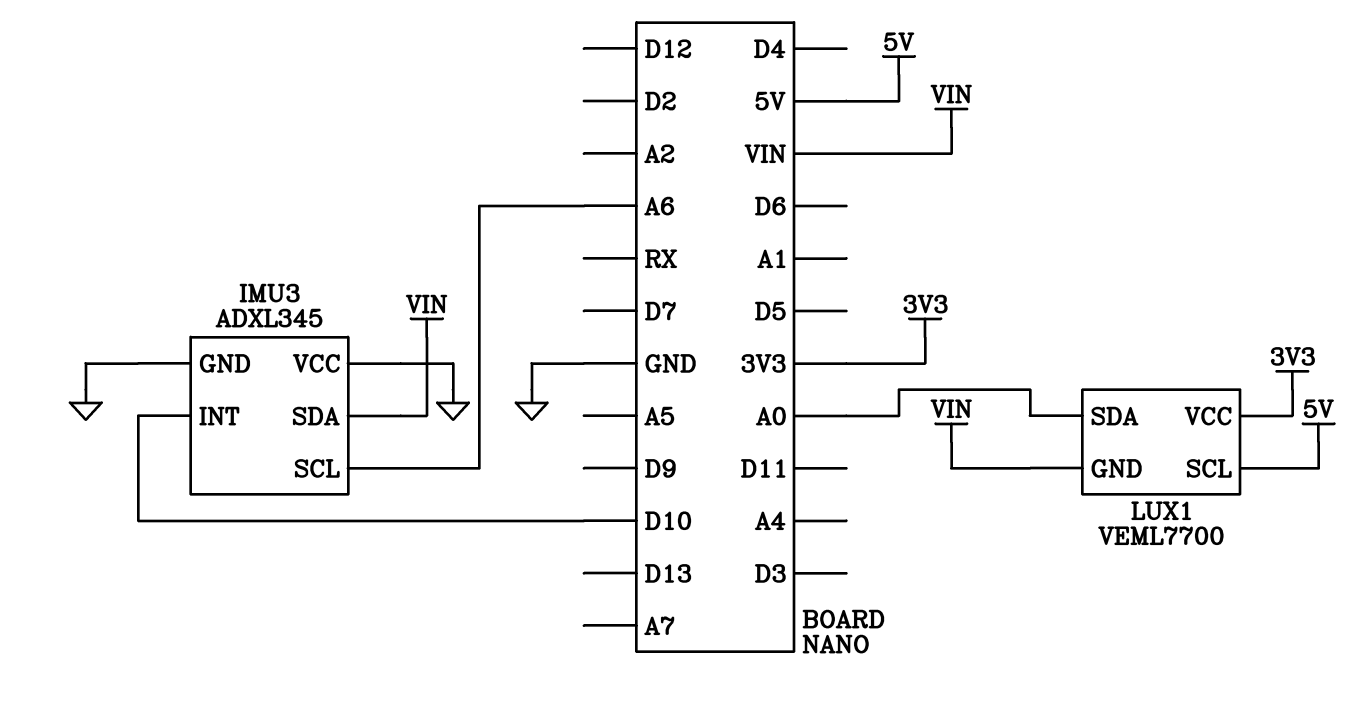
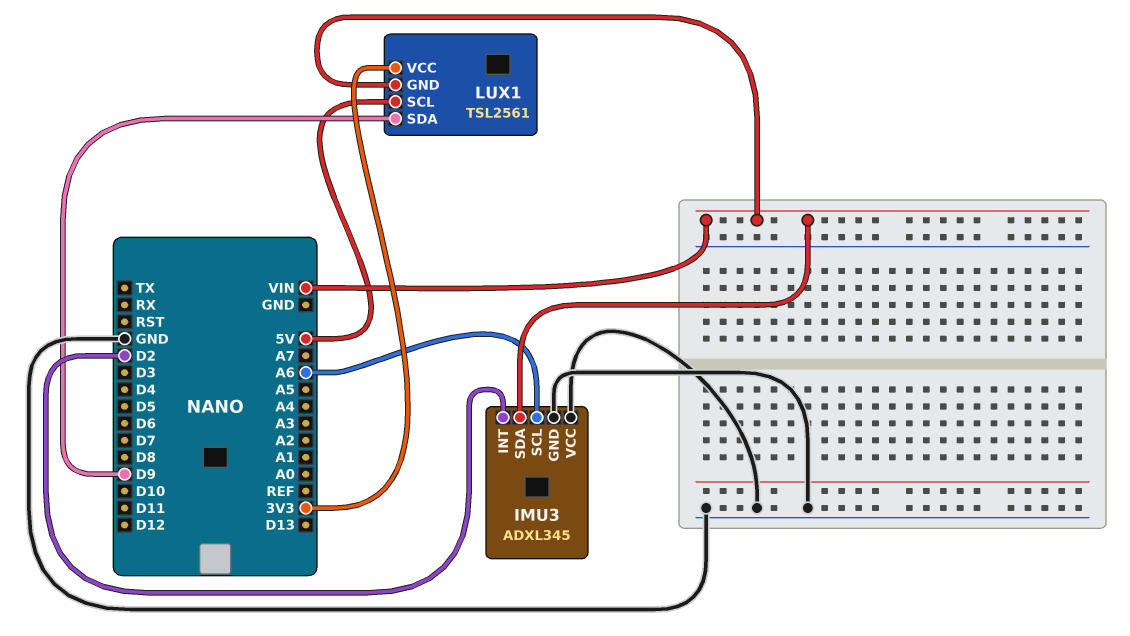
IMU3 pin INT: D10 -> D2
LUX1: VEML7700 -> TSL2561
LUX1 pin SDA: A0 -> D9

